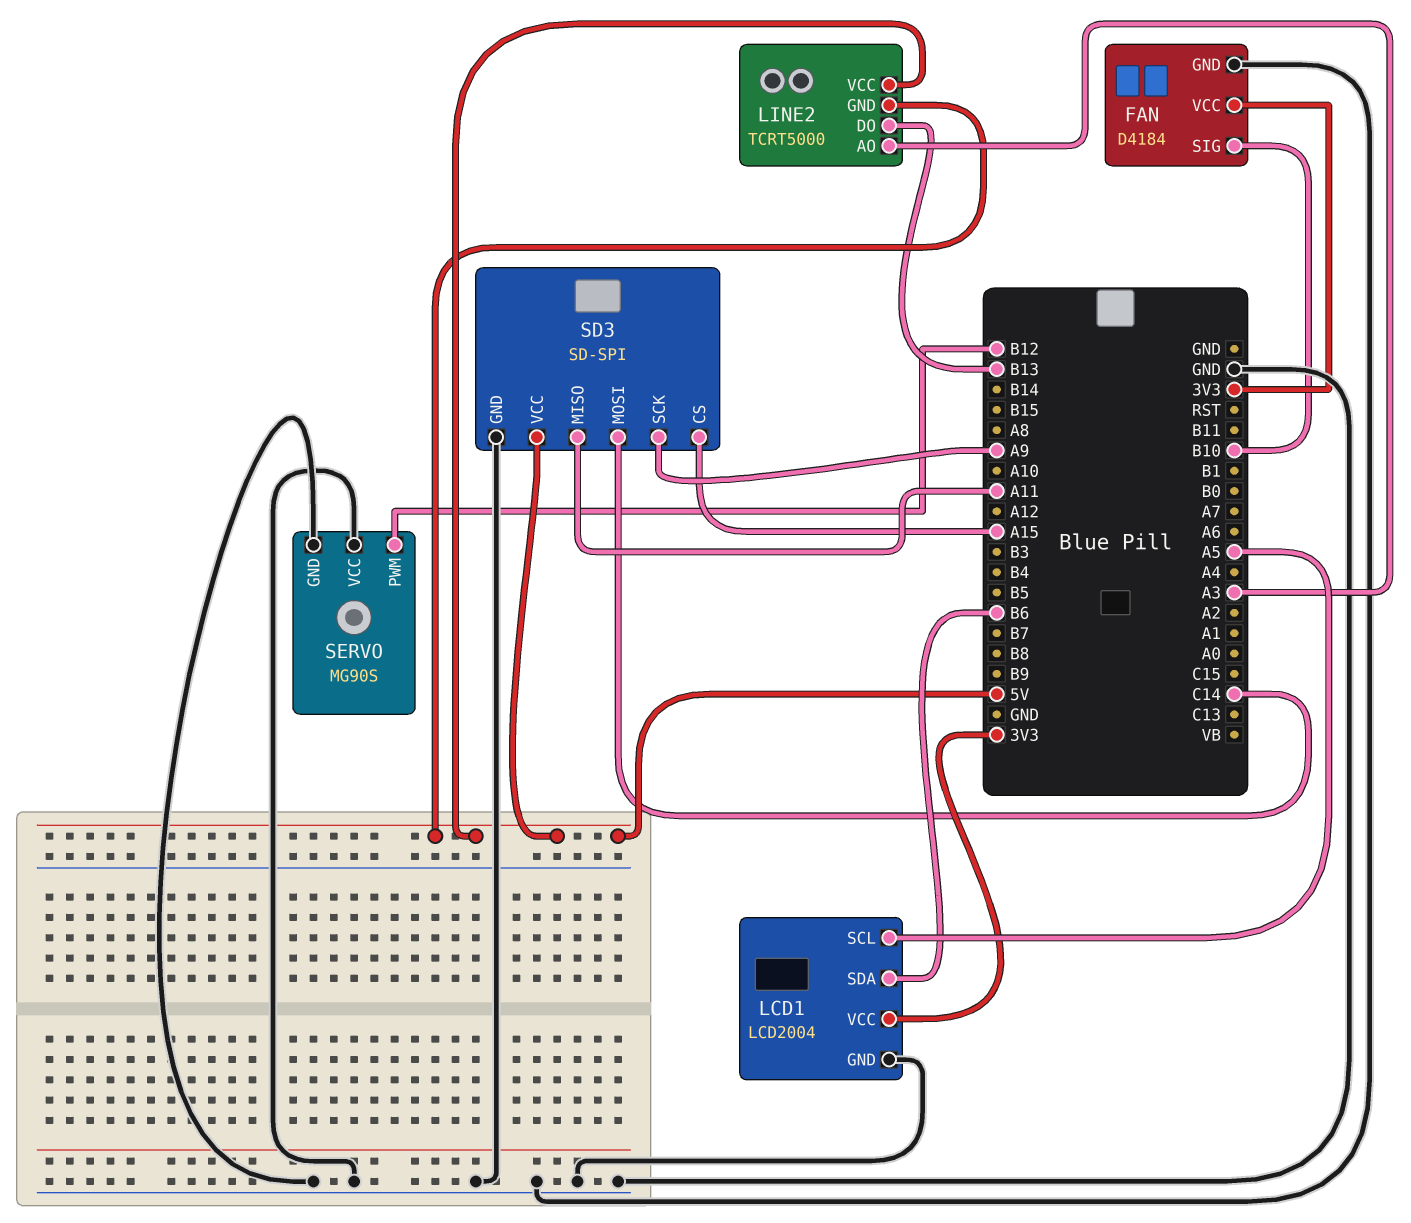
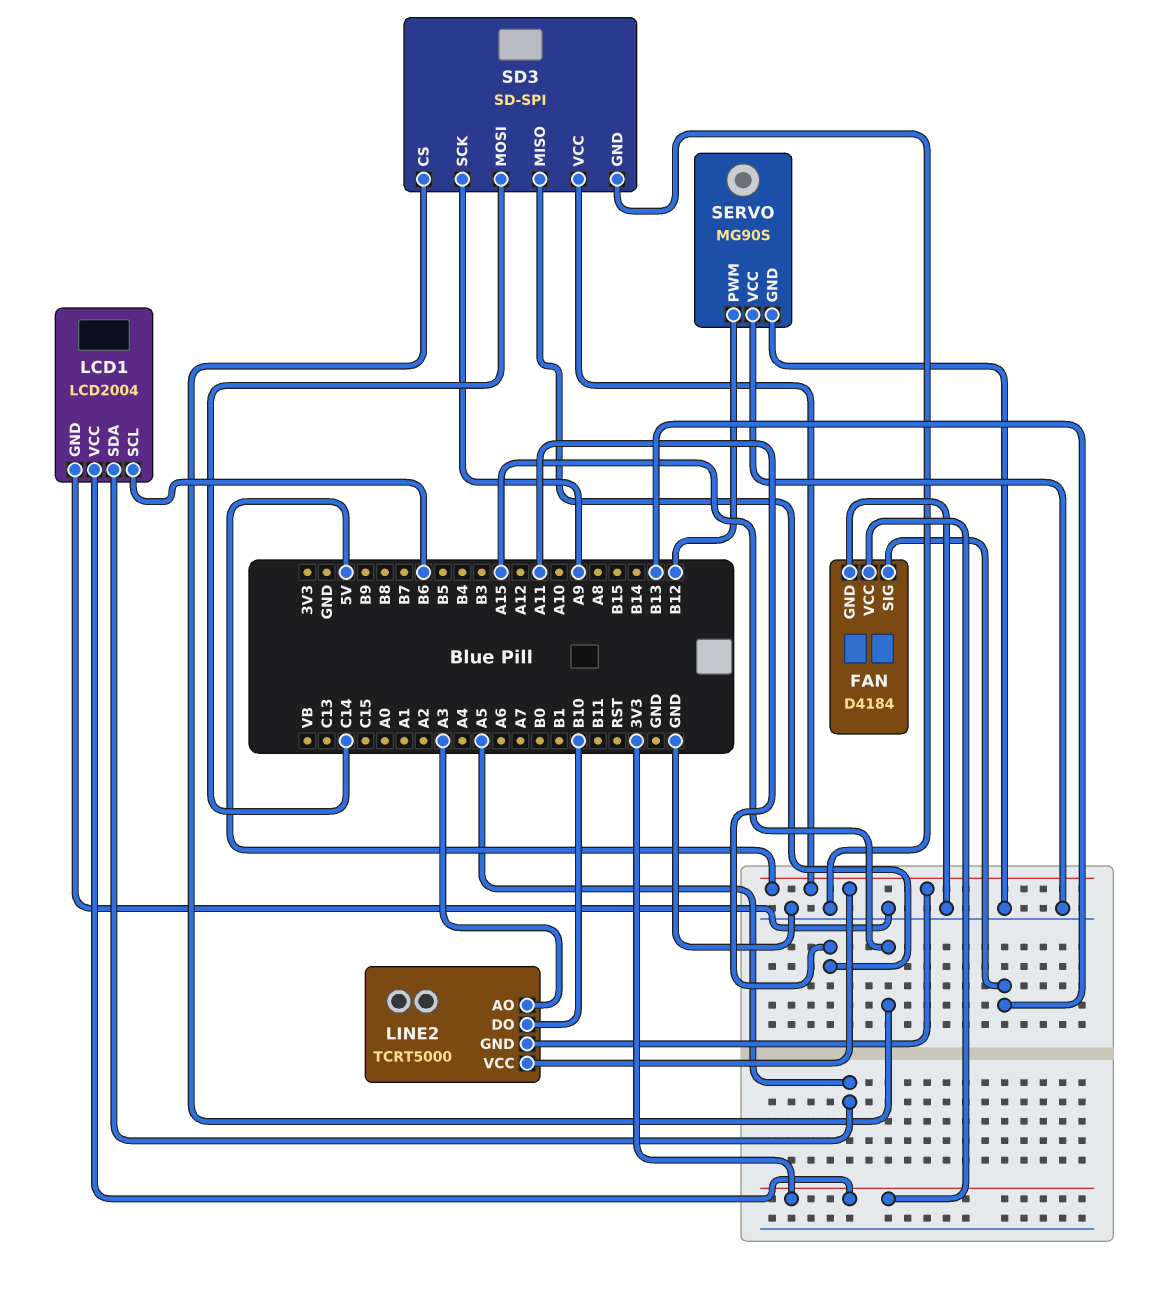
FAN pin SIG: B10 -> B13
LCD1 pin SCL: A5 -> B6
LCD1 pin SDA: B6 -> A5
LINE2 pin DO: B13 -> B10

